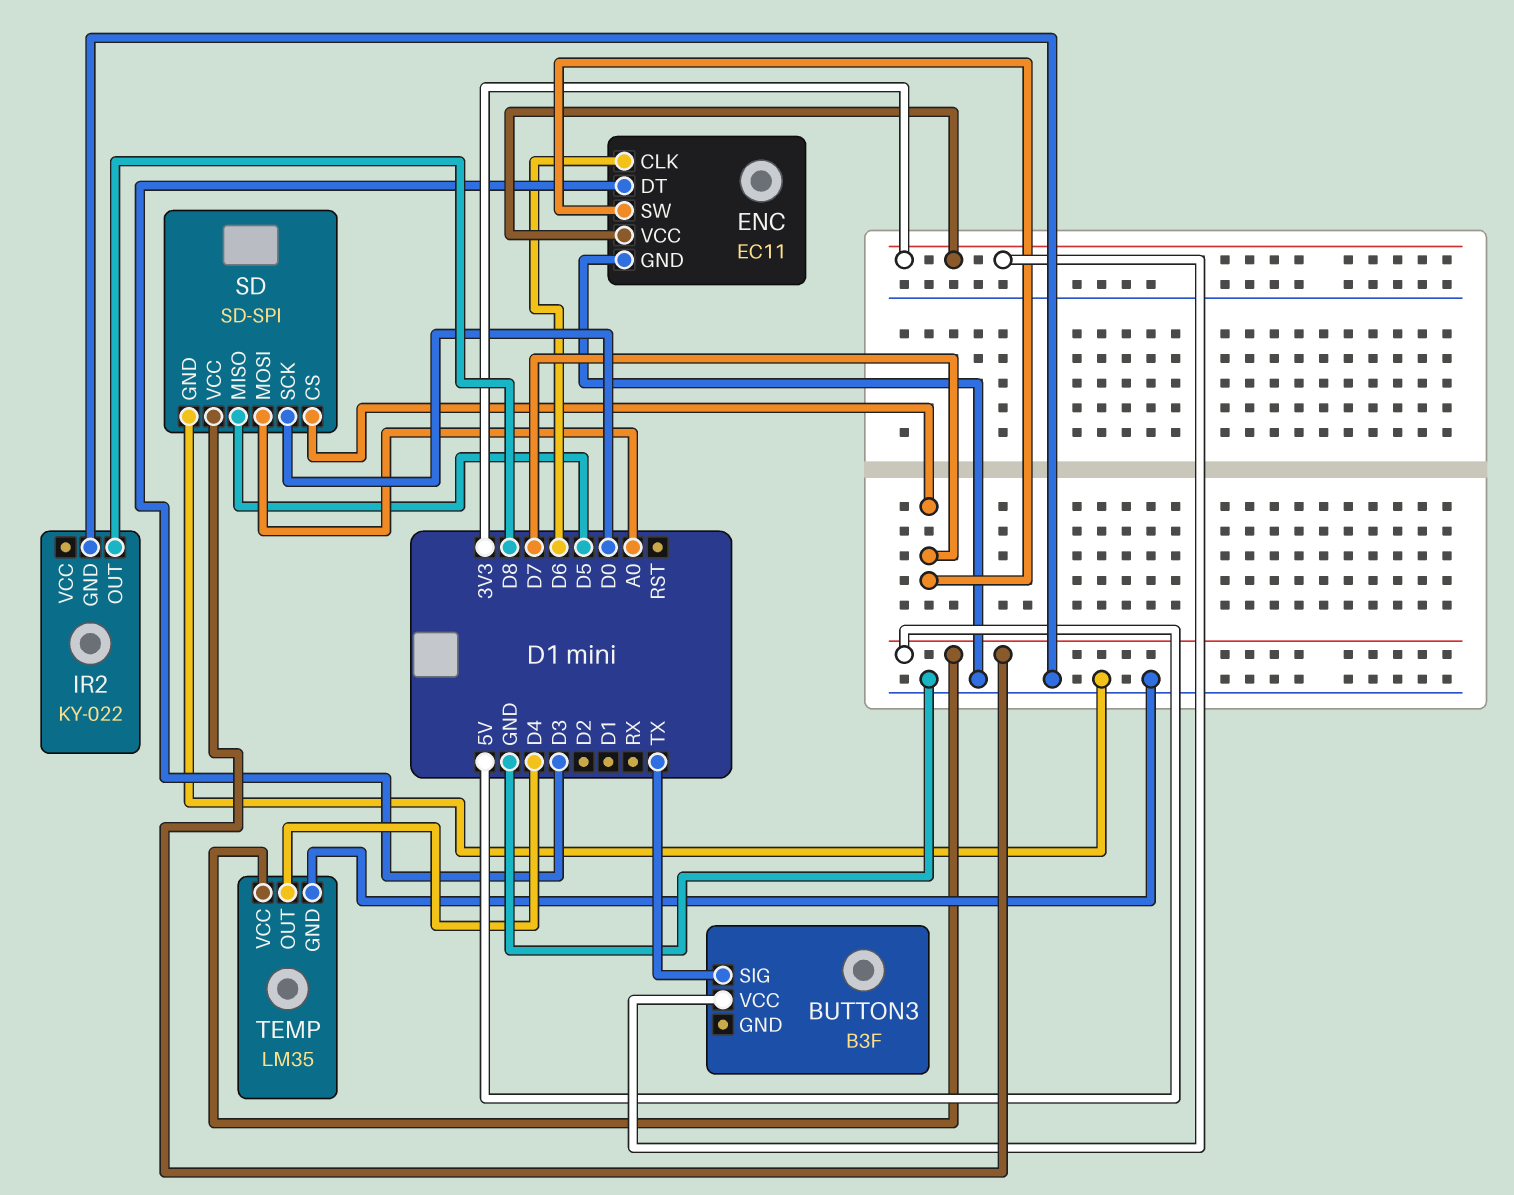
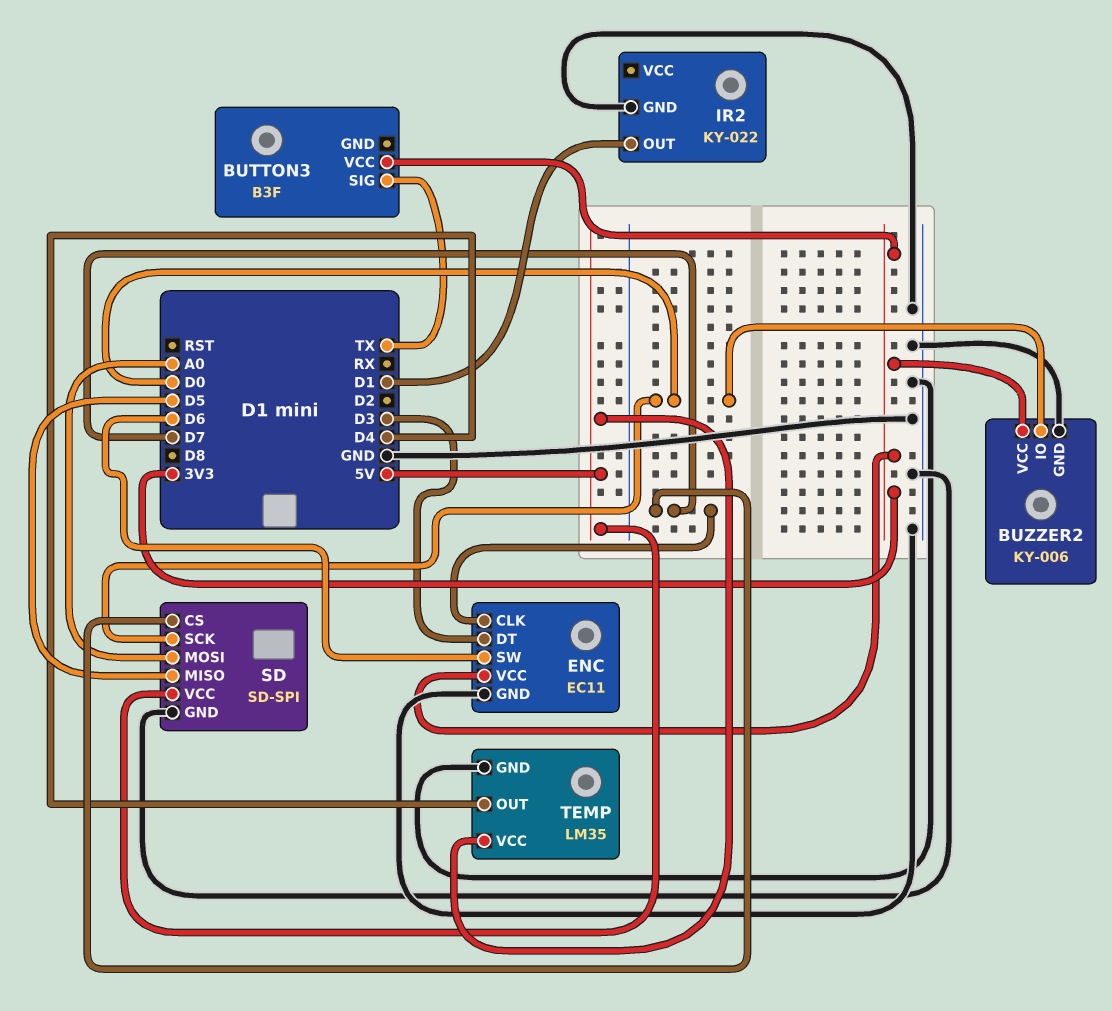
BUZZER2: none -> KY-006
BUZZER2 pin GND: none -> GND
BUZZER2 pin IO: none -> D0
BUZZER2 pin VCC: none -> 3V3
ENC pin CLK: D6 -> D7
ENC pin SW: D7 -> D6
IR2 pin OUT: D8 -> D1

